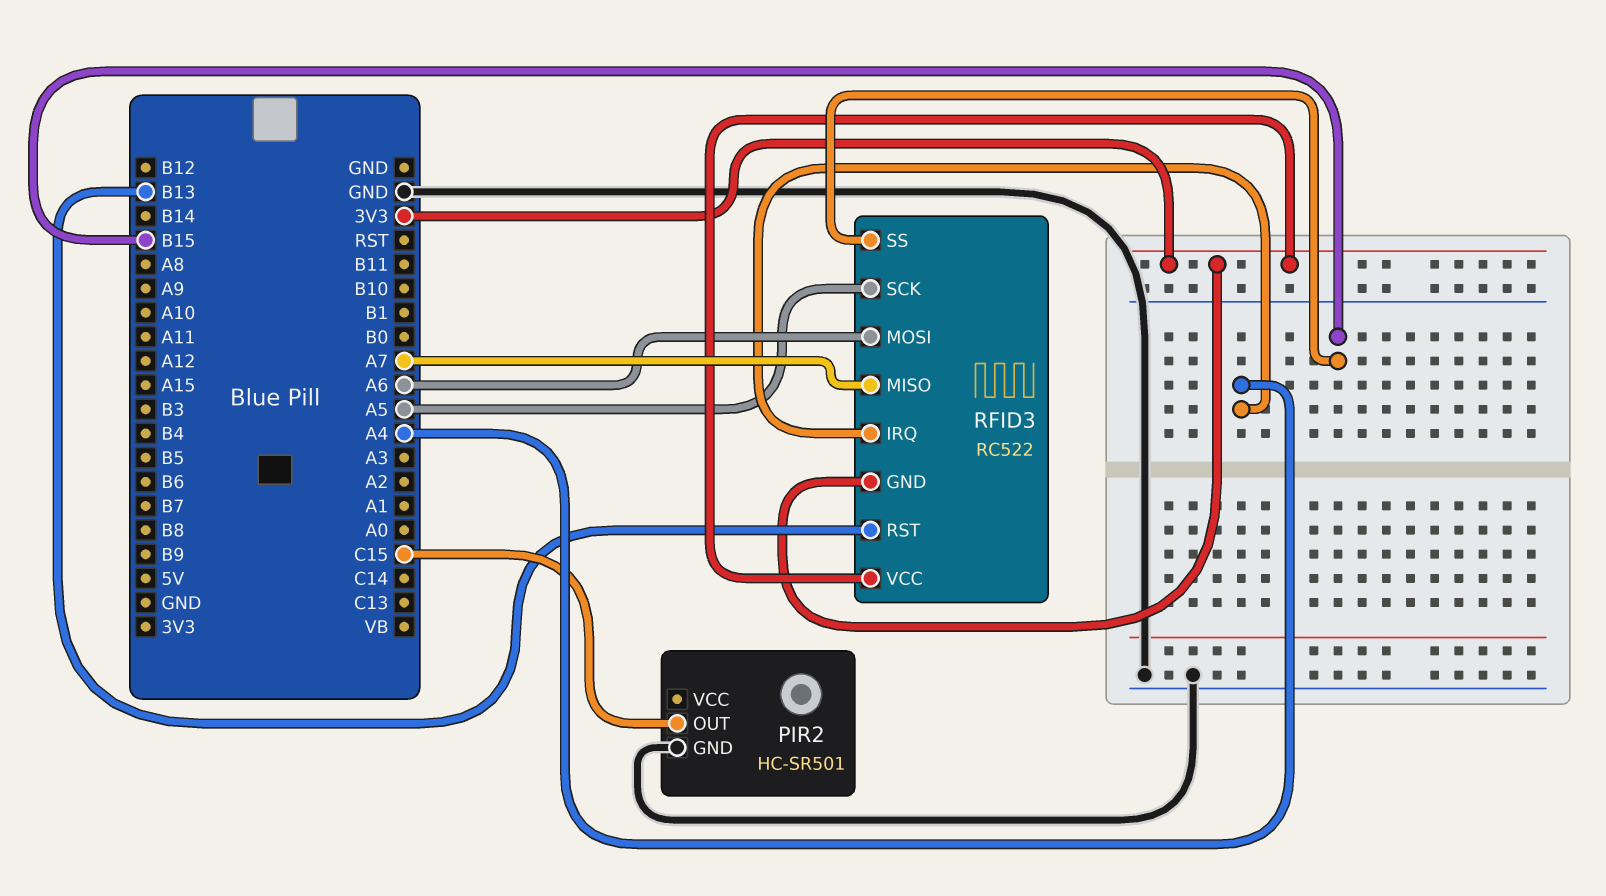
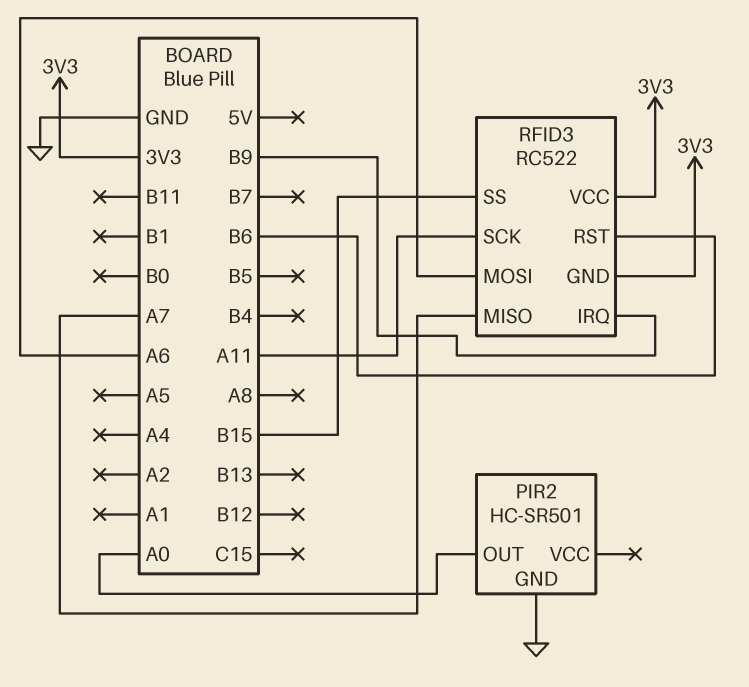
PIR2 pin OUT: C15 -> A0
RFID3 pin IRQ: A4 -> B9
RFID3 pin RST: B13 -> B6
RFID3 pin SCK: A5 -> A11

